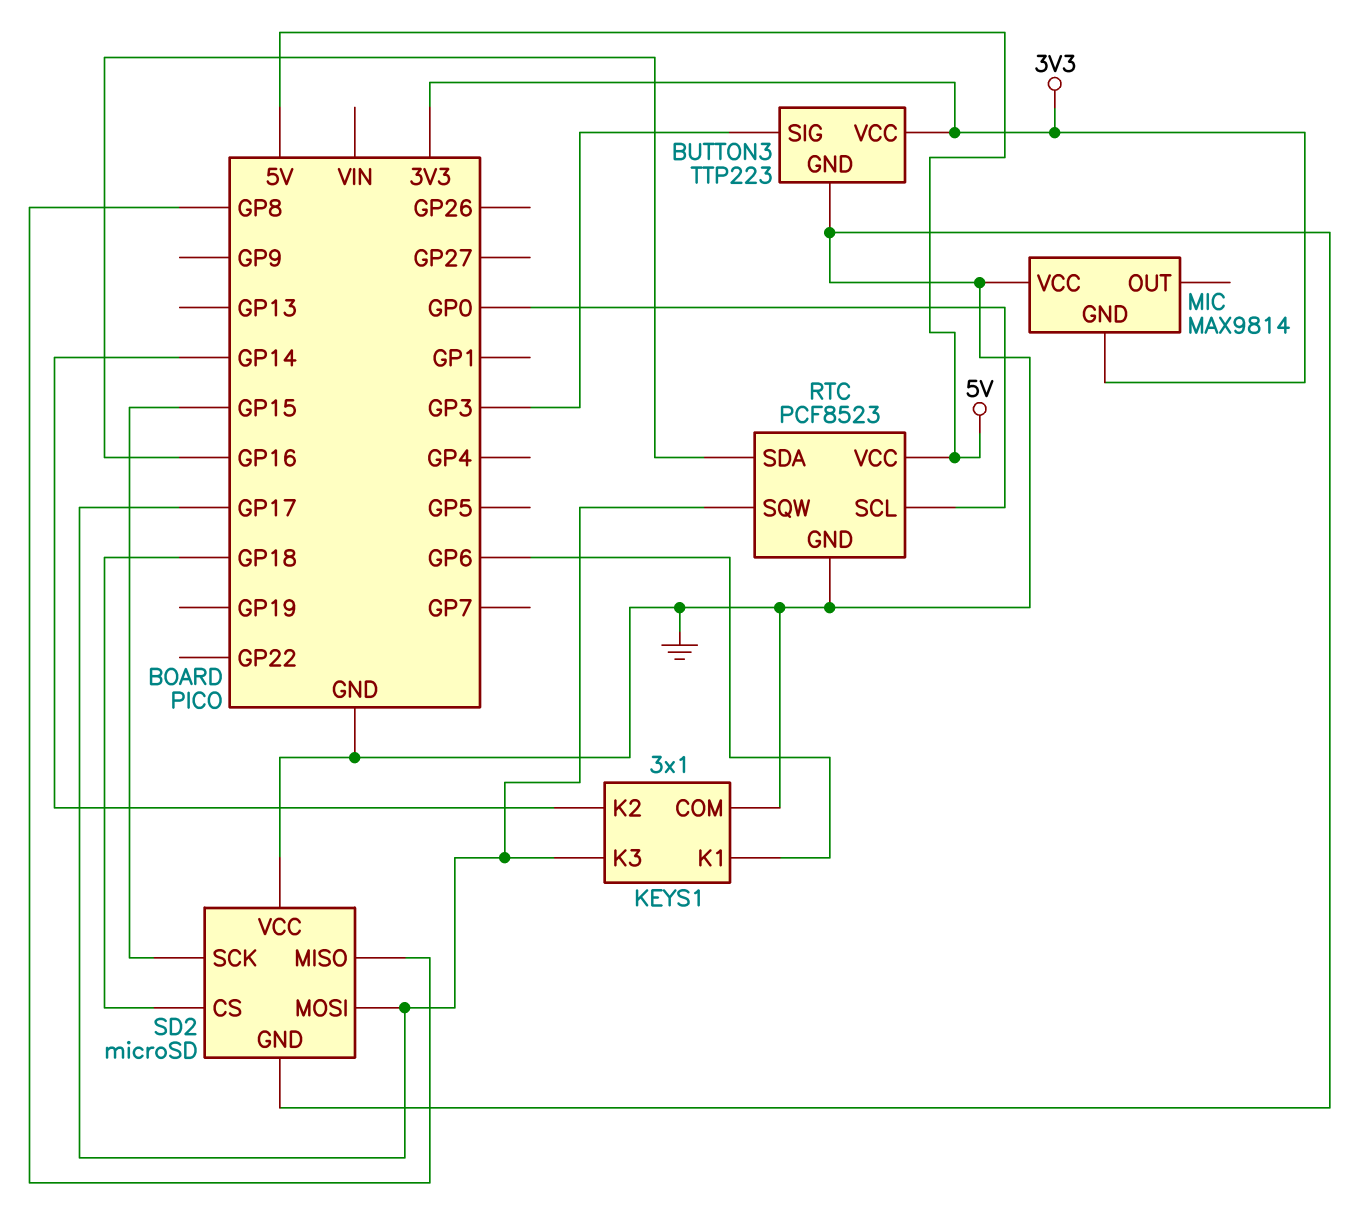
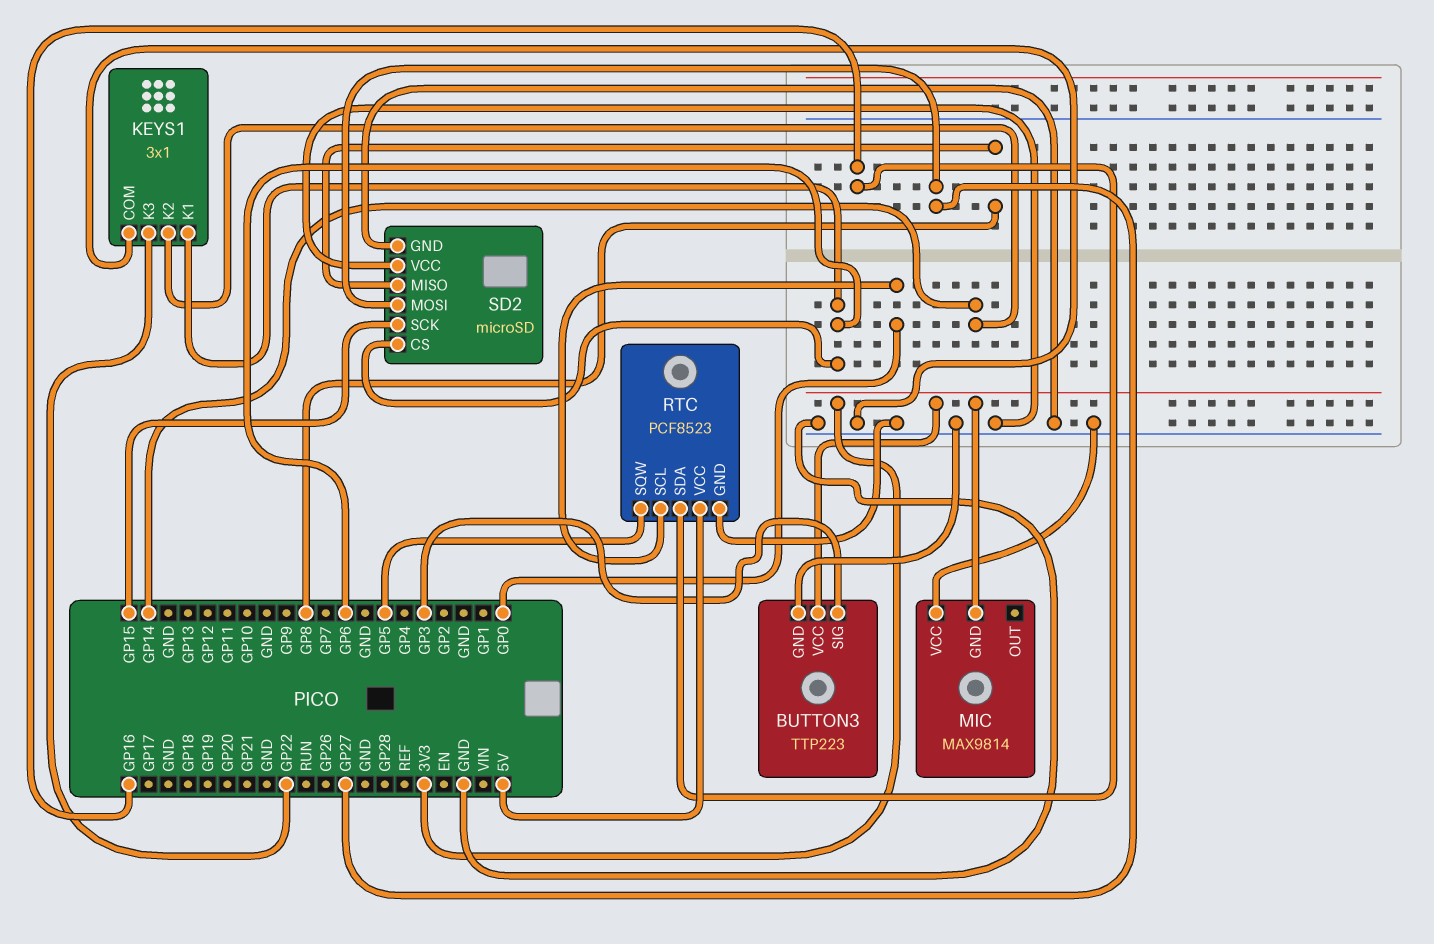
KEYS1 pin K3: GP17 -> GP22
RTC pin SQW: GP17 -> GP5
SD2 pin CS: GP18 -> GP6
SD2 pin MOSI: GP17 -> GP27

